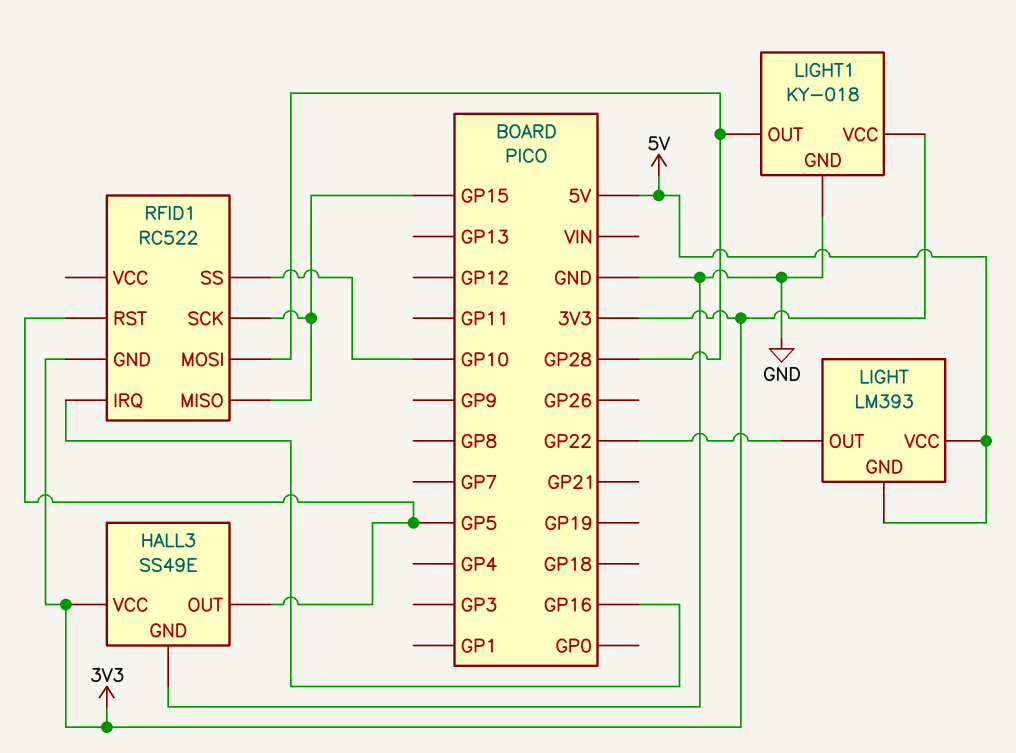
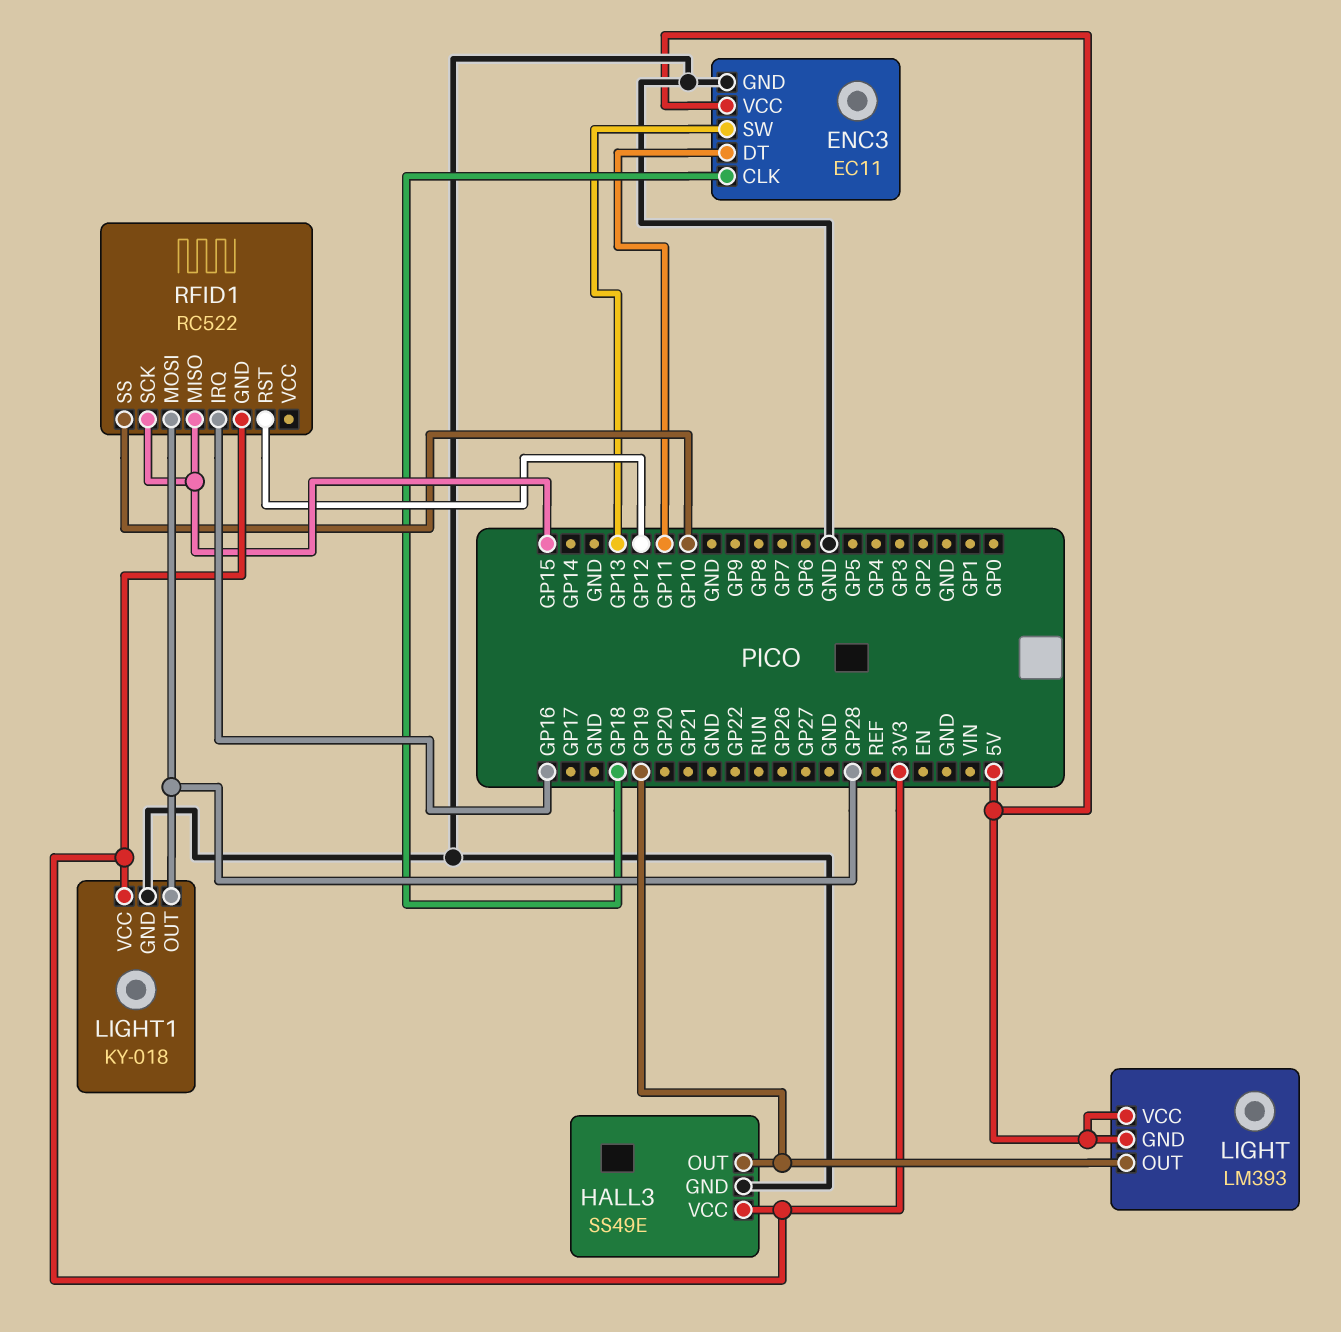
ENC3: none -> EC11
ENC3 pin CLK: none -> GP18
ENC3 pin DT: none -> GP11
ENC3 pin GND: none -> GND
ENC3 pin SW: none -> GP13
ENC3 pin VCC: none -> 5V
HALL3 pin OUT: GP5 -> GP19
LIGHT pin OUT: GP22 -> GP19
RFID1 pin RST: GP5 -> GP12

